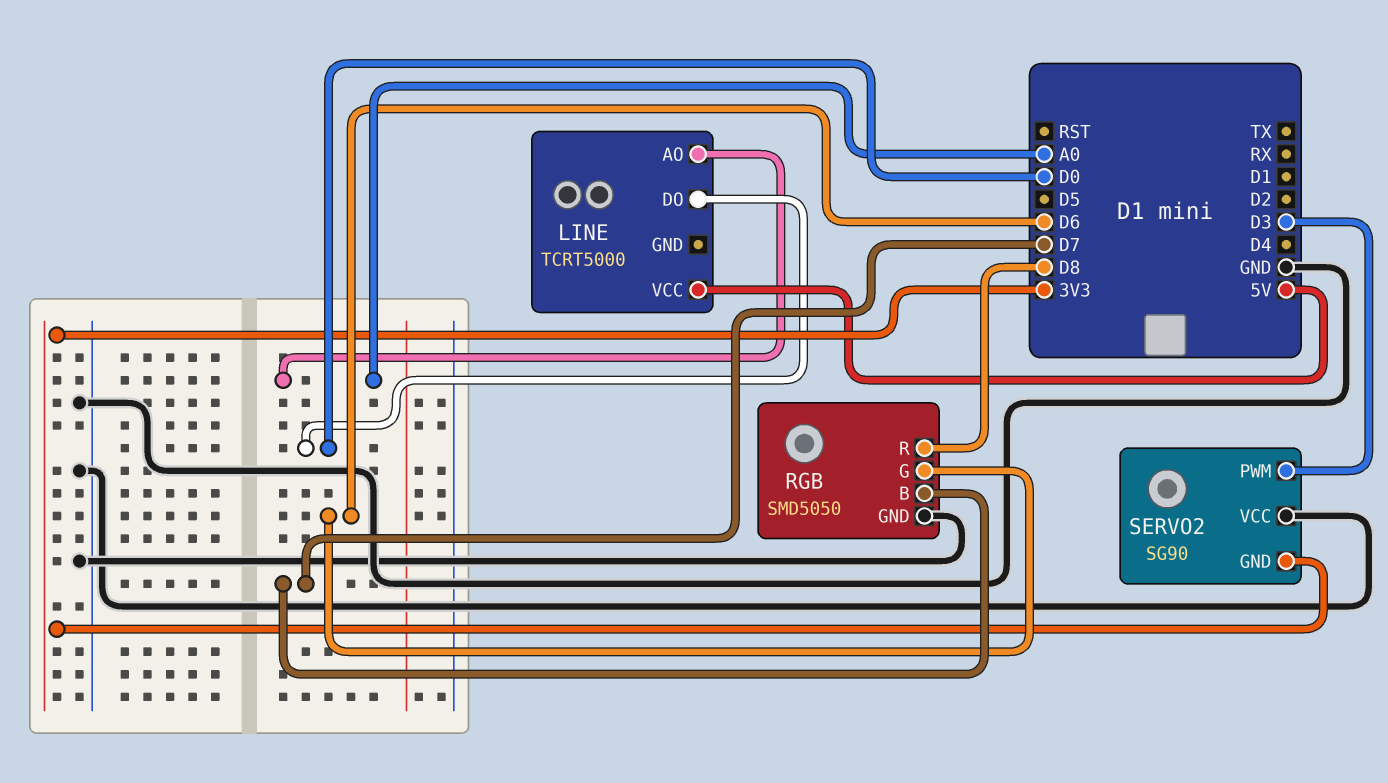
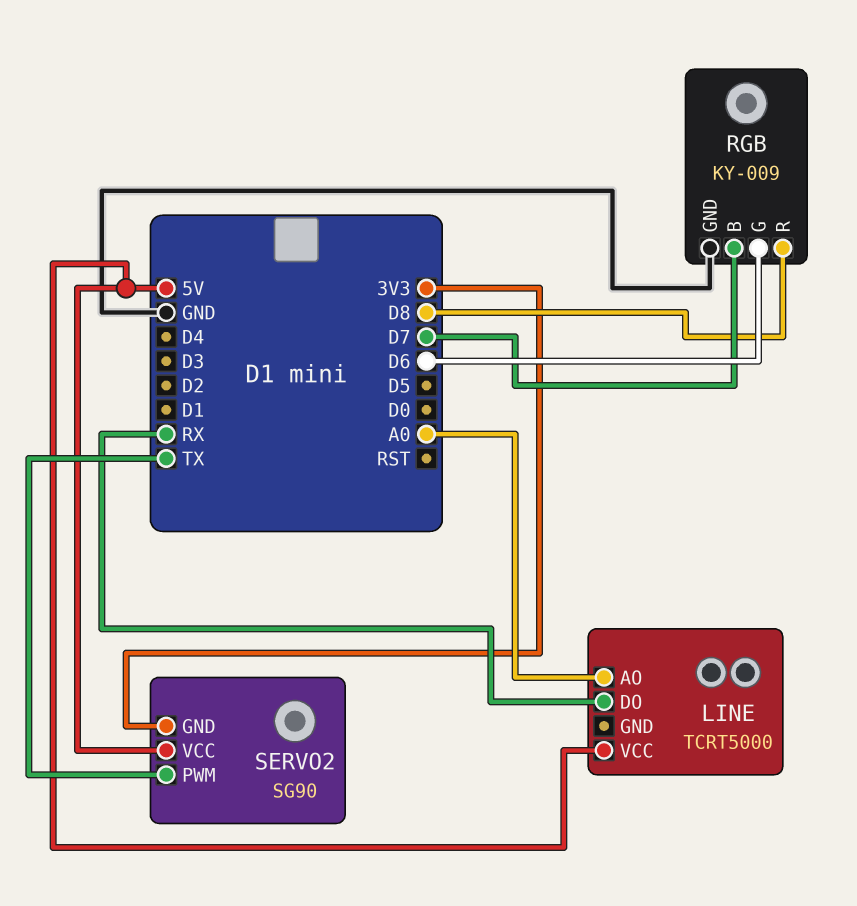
LINE pin DO: D0 -> RX
RGB: SMD5050 -> KY-009
SERVO2 pin PWM: D3 -> TX
SERVO2 pin VCC: GND -> 5V

